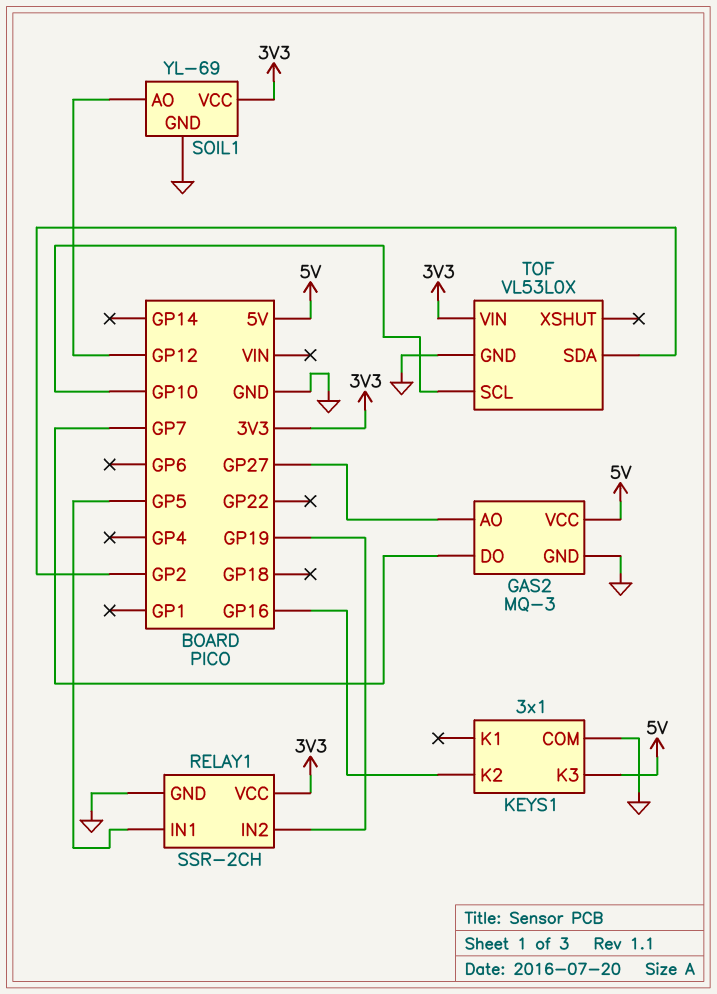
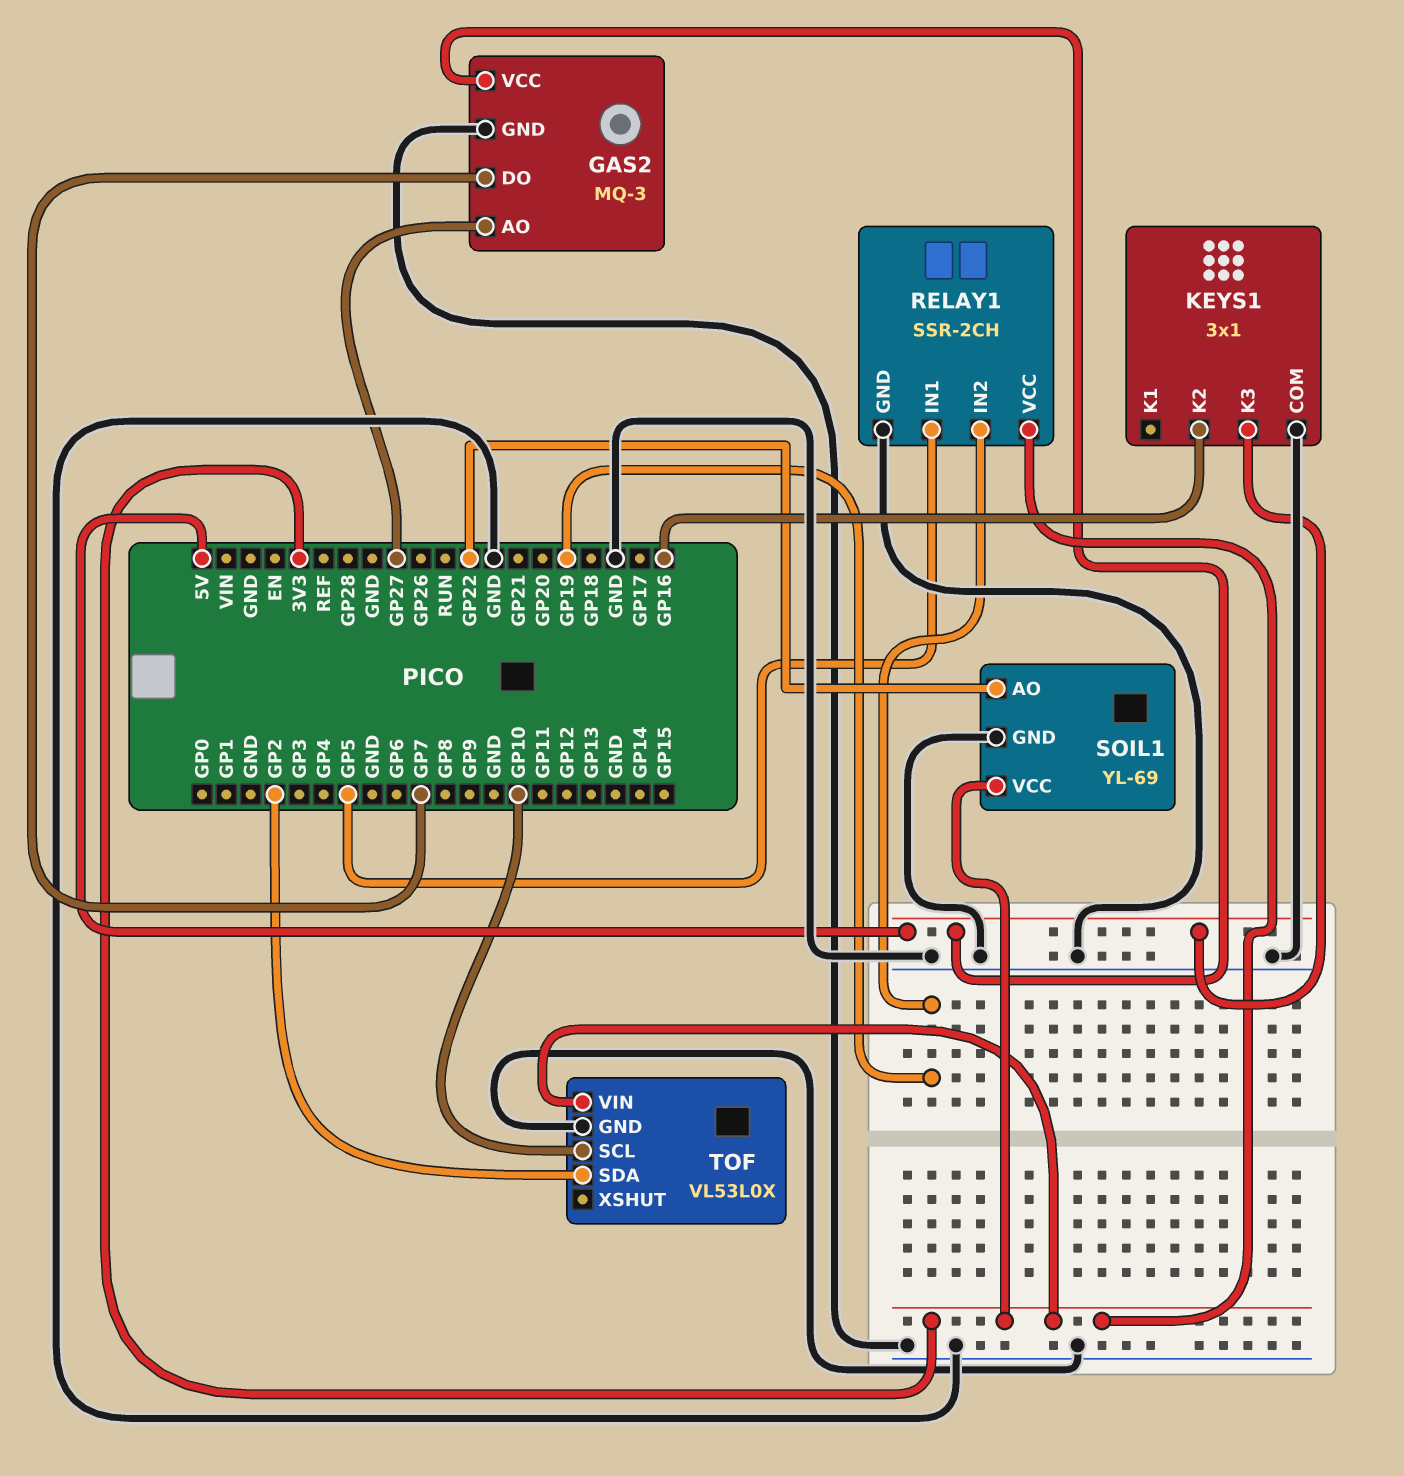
SOIL1 pin AO: GP12 -> GP22

